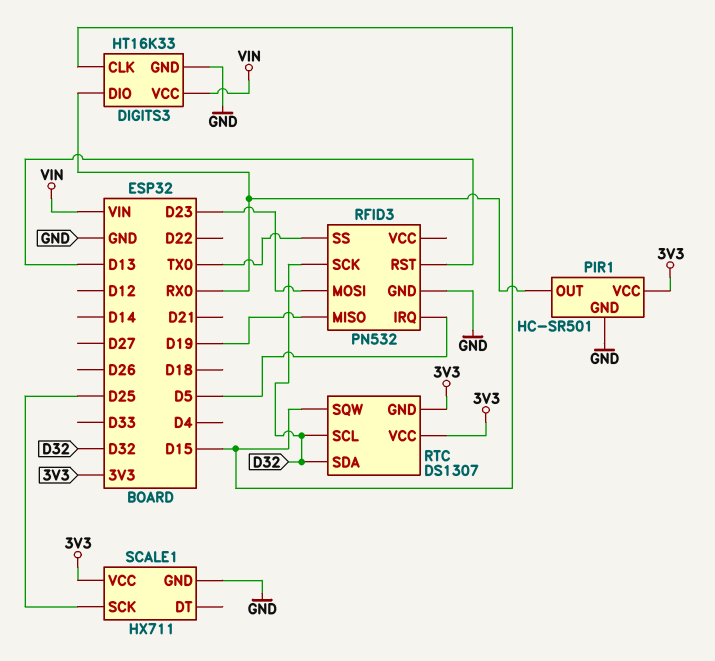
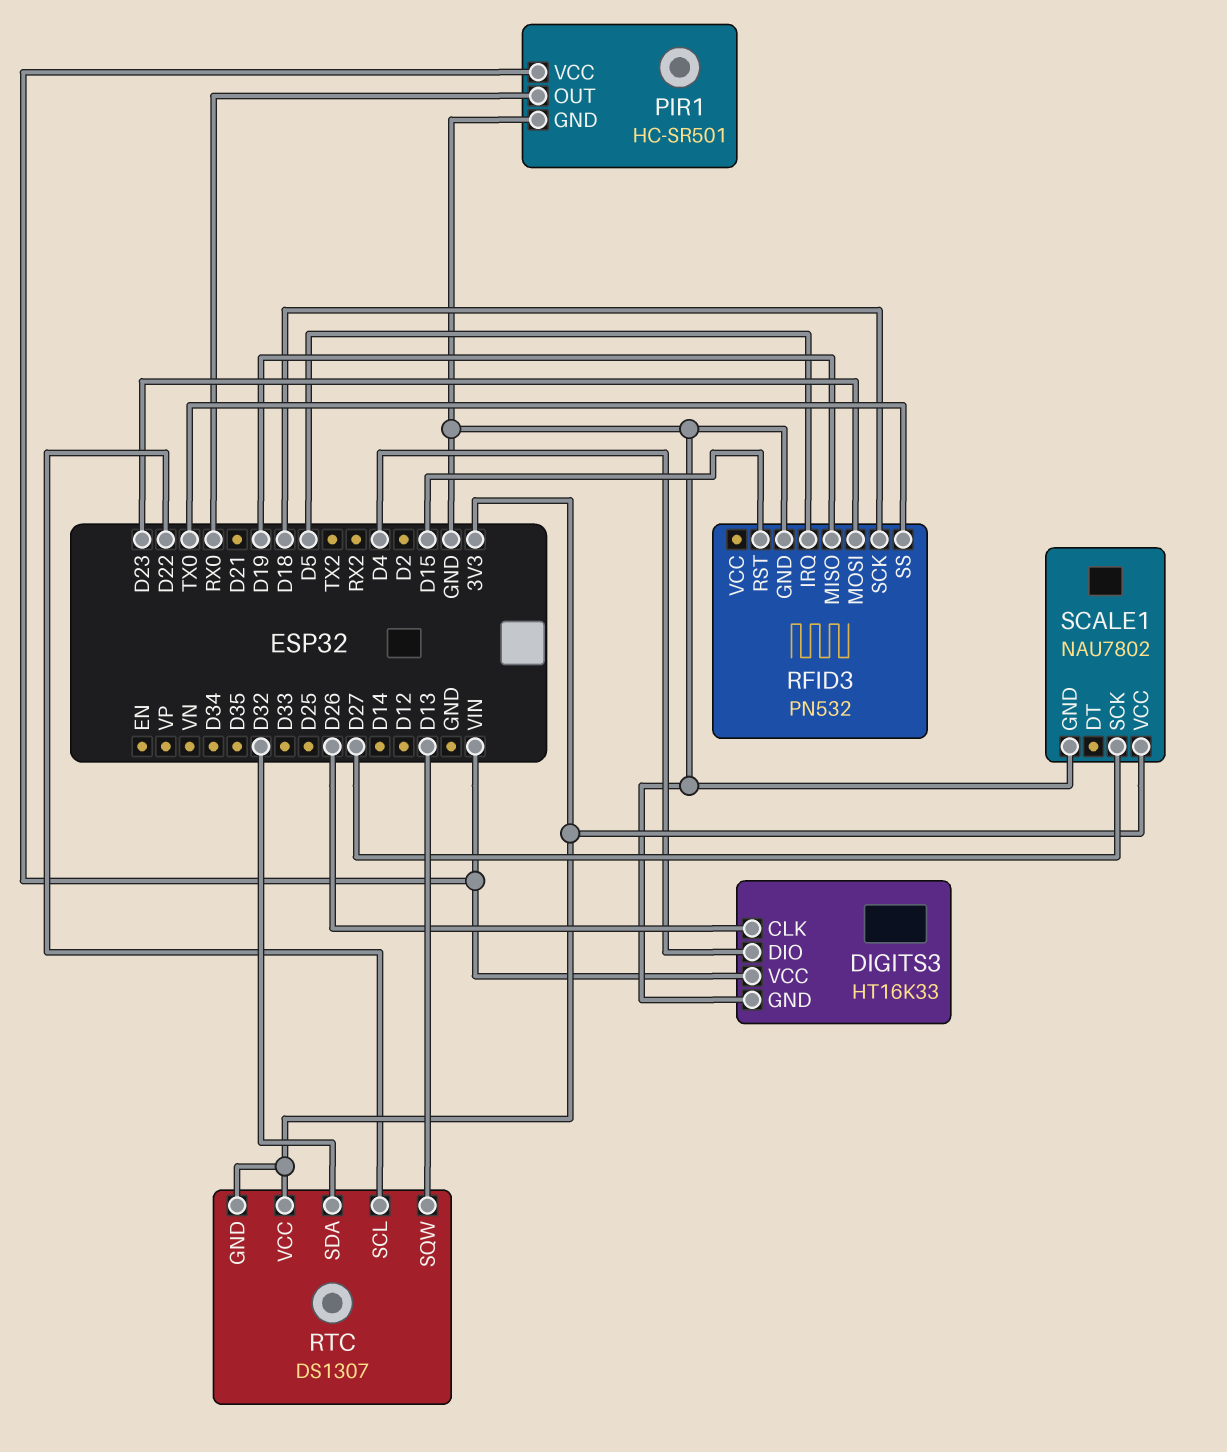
DIGITS3 pin CLK: D15 -> D26
DIGITS3 pin DIO: RX0 -> D4
PIR1 pin VCC: 3V3 -> VIN
RFID3 pin RST: D13 -> D15
RFID3 pin SCK: D32 -> D18
RTC pin SCL: D32 -> D22
RTC pin SQW: D15 -> D13
SCALE1: HX711 -> NAU7802
SCALE1 pin SCK: D25 -> D27

